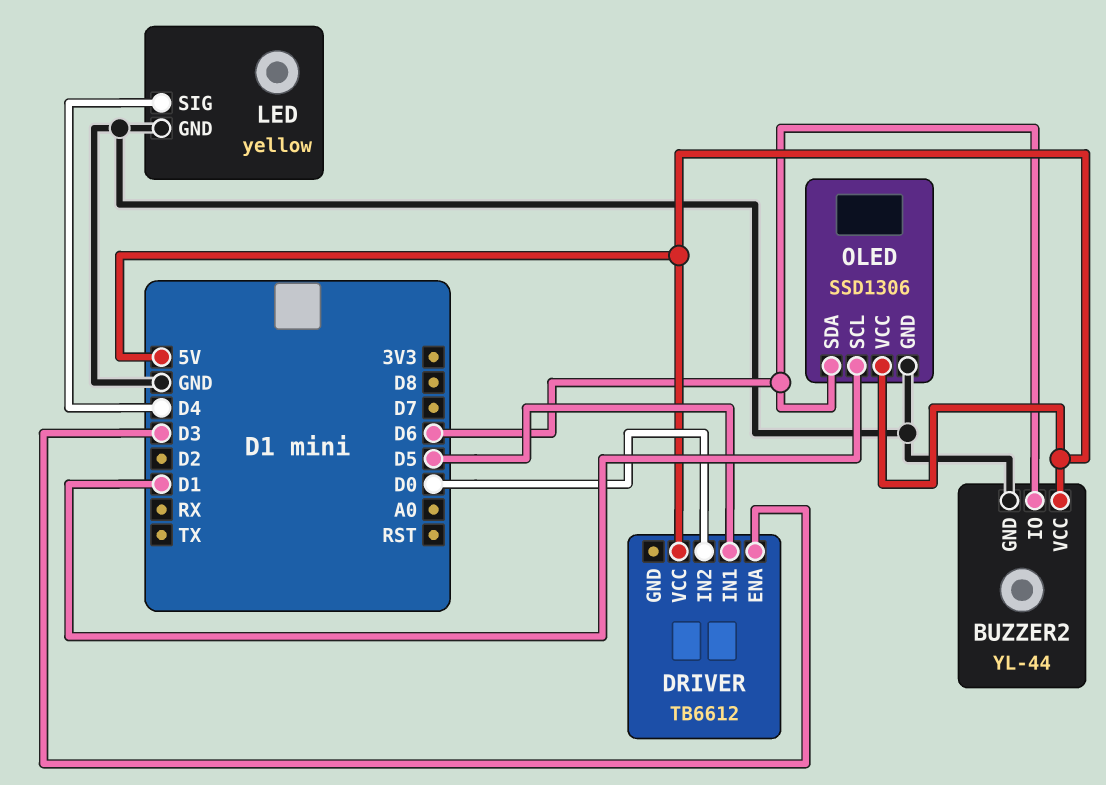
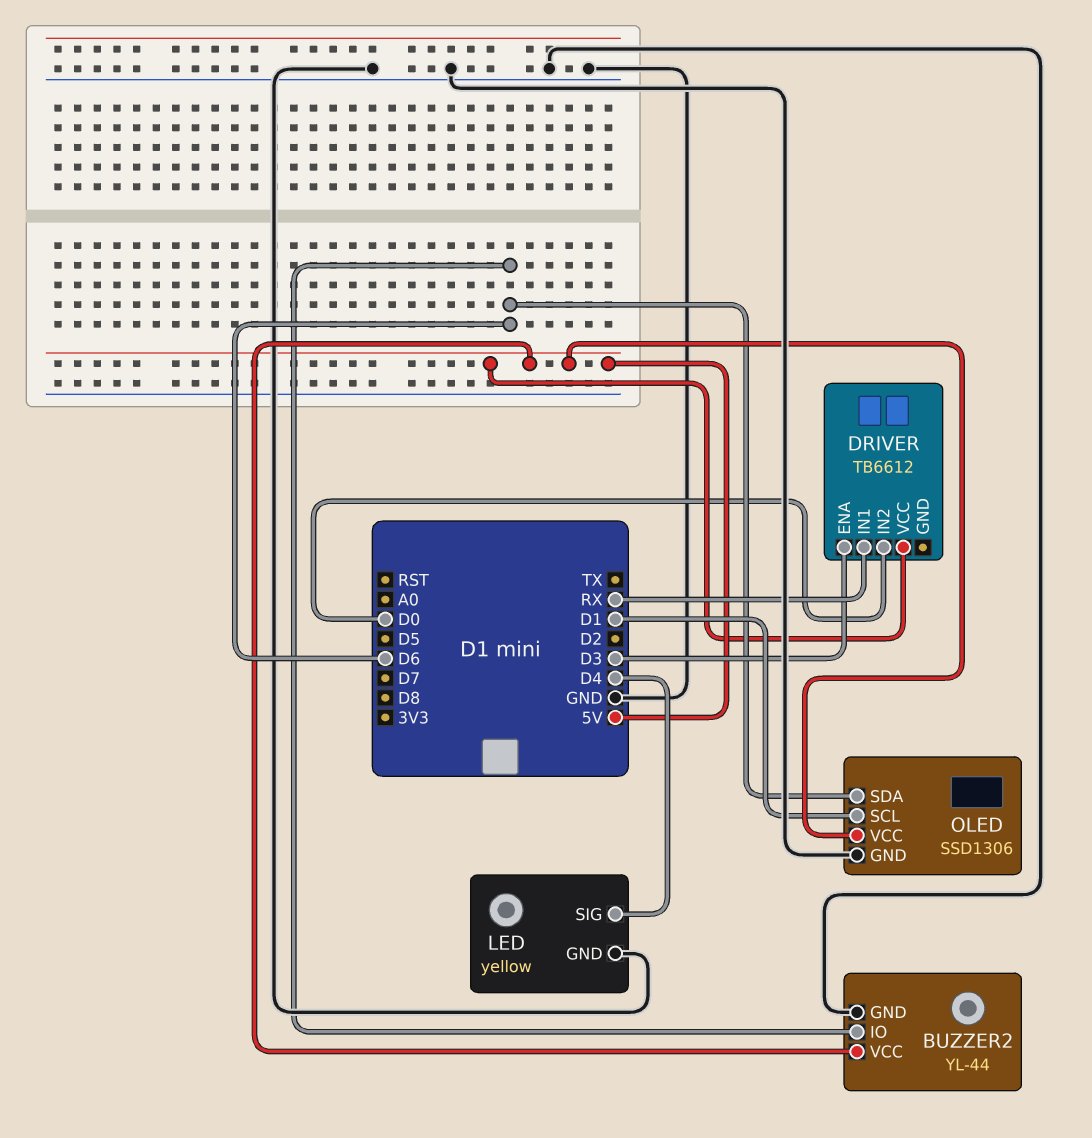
DRIVER pin IN1: D5 -> RX

